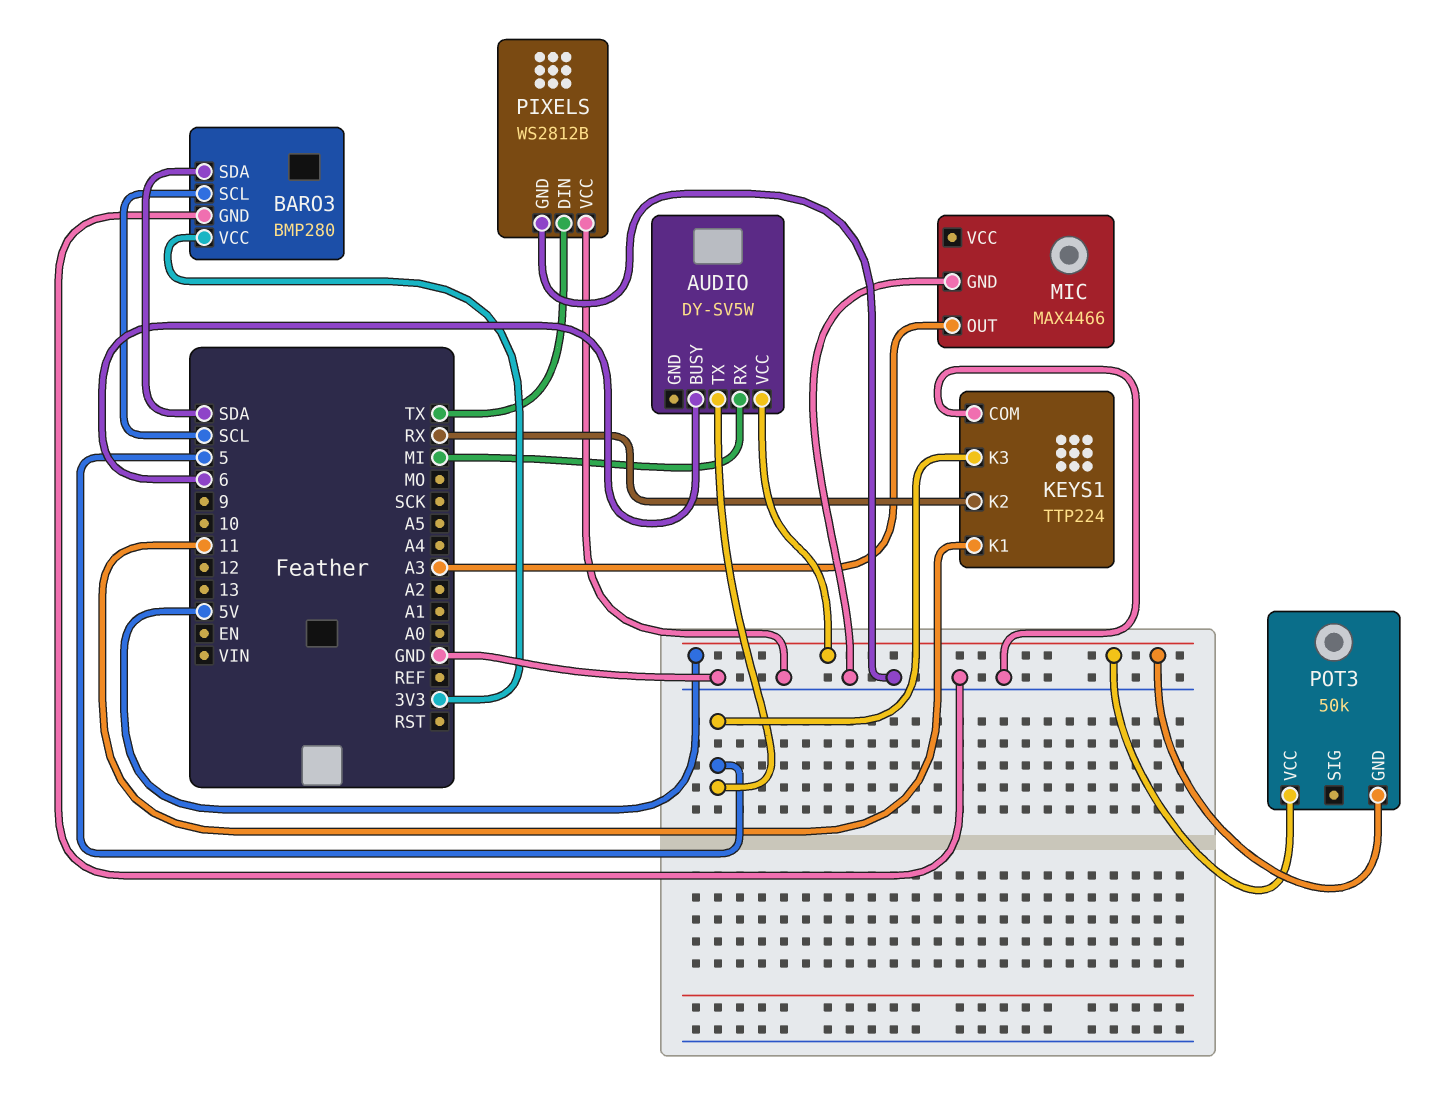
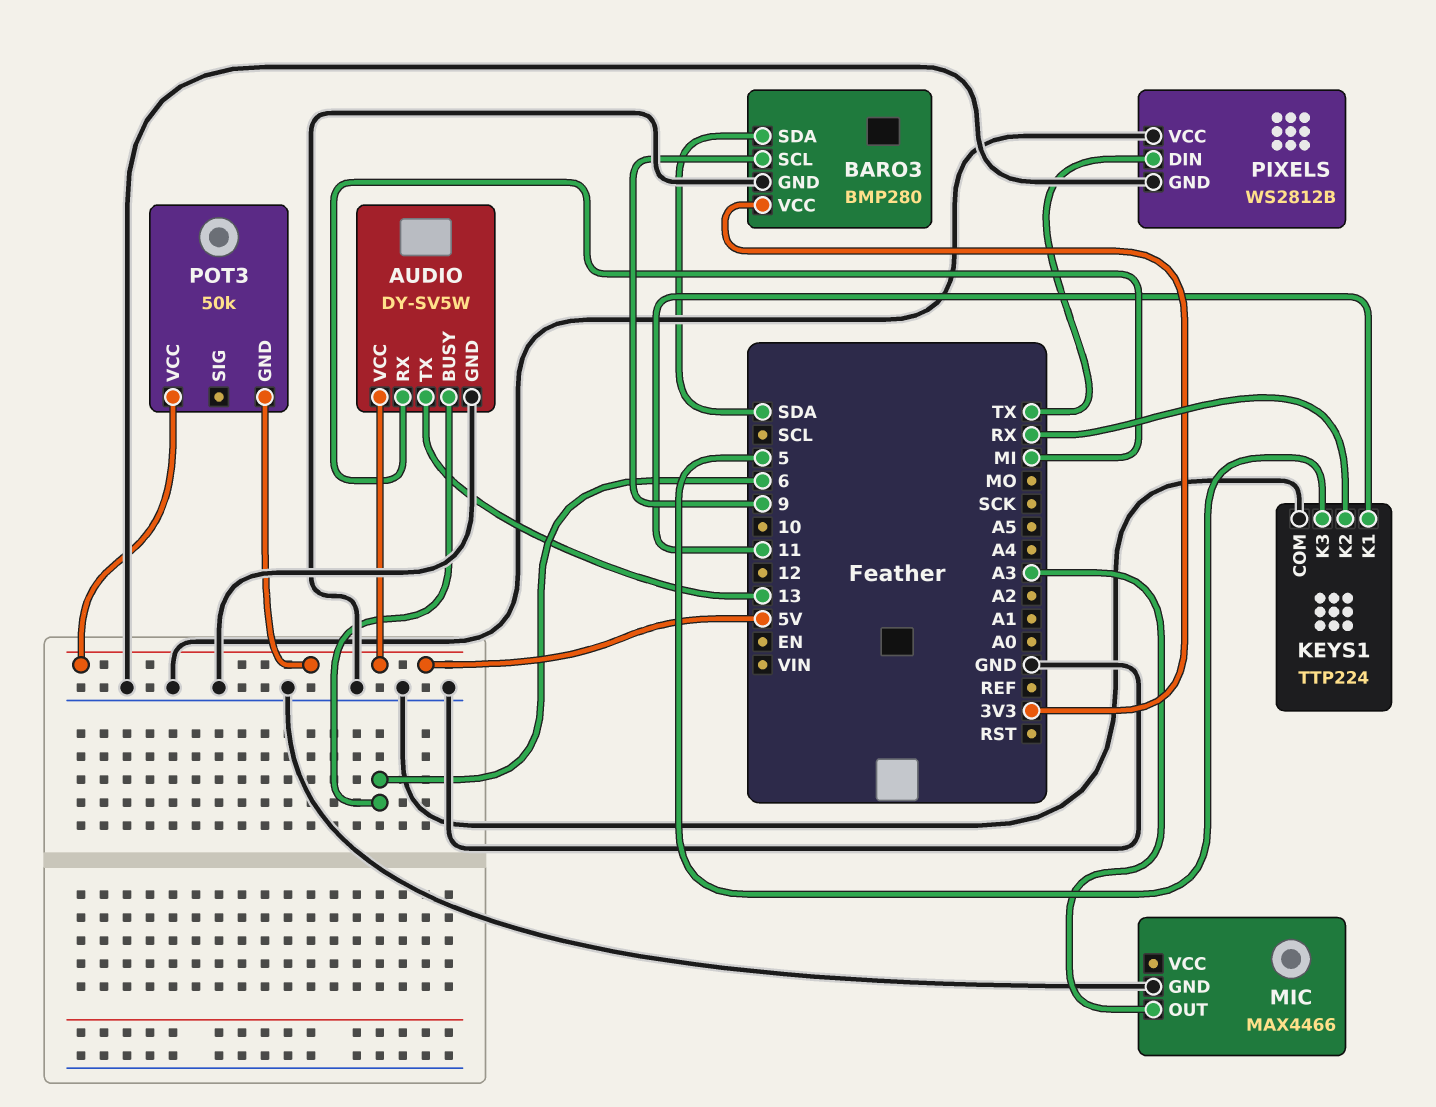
AUDIO pin GND: none -> GND
AUDIO pin TX: 5 -> 13
BARO3 pin SCL: SCL -> 9

